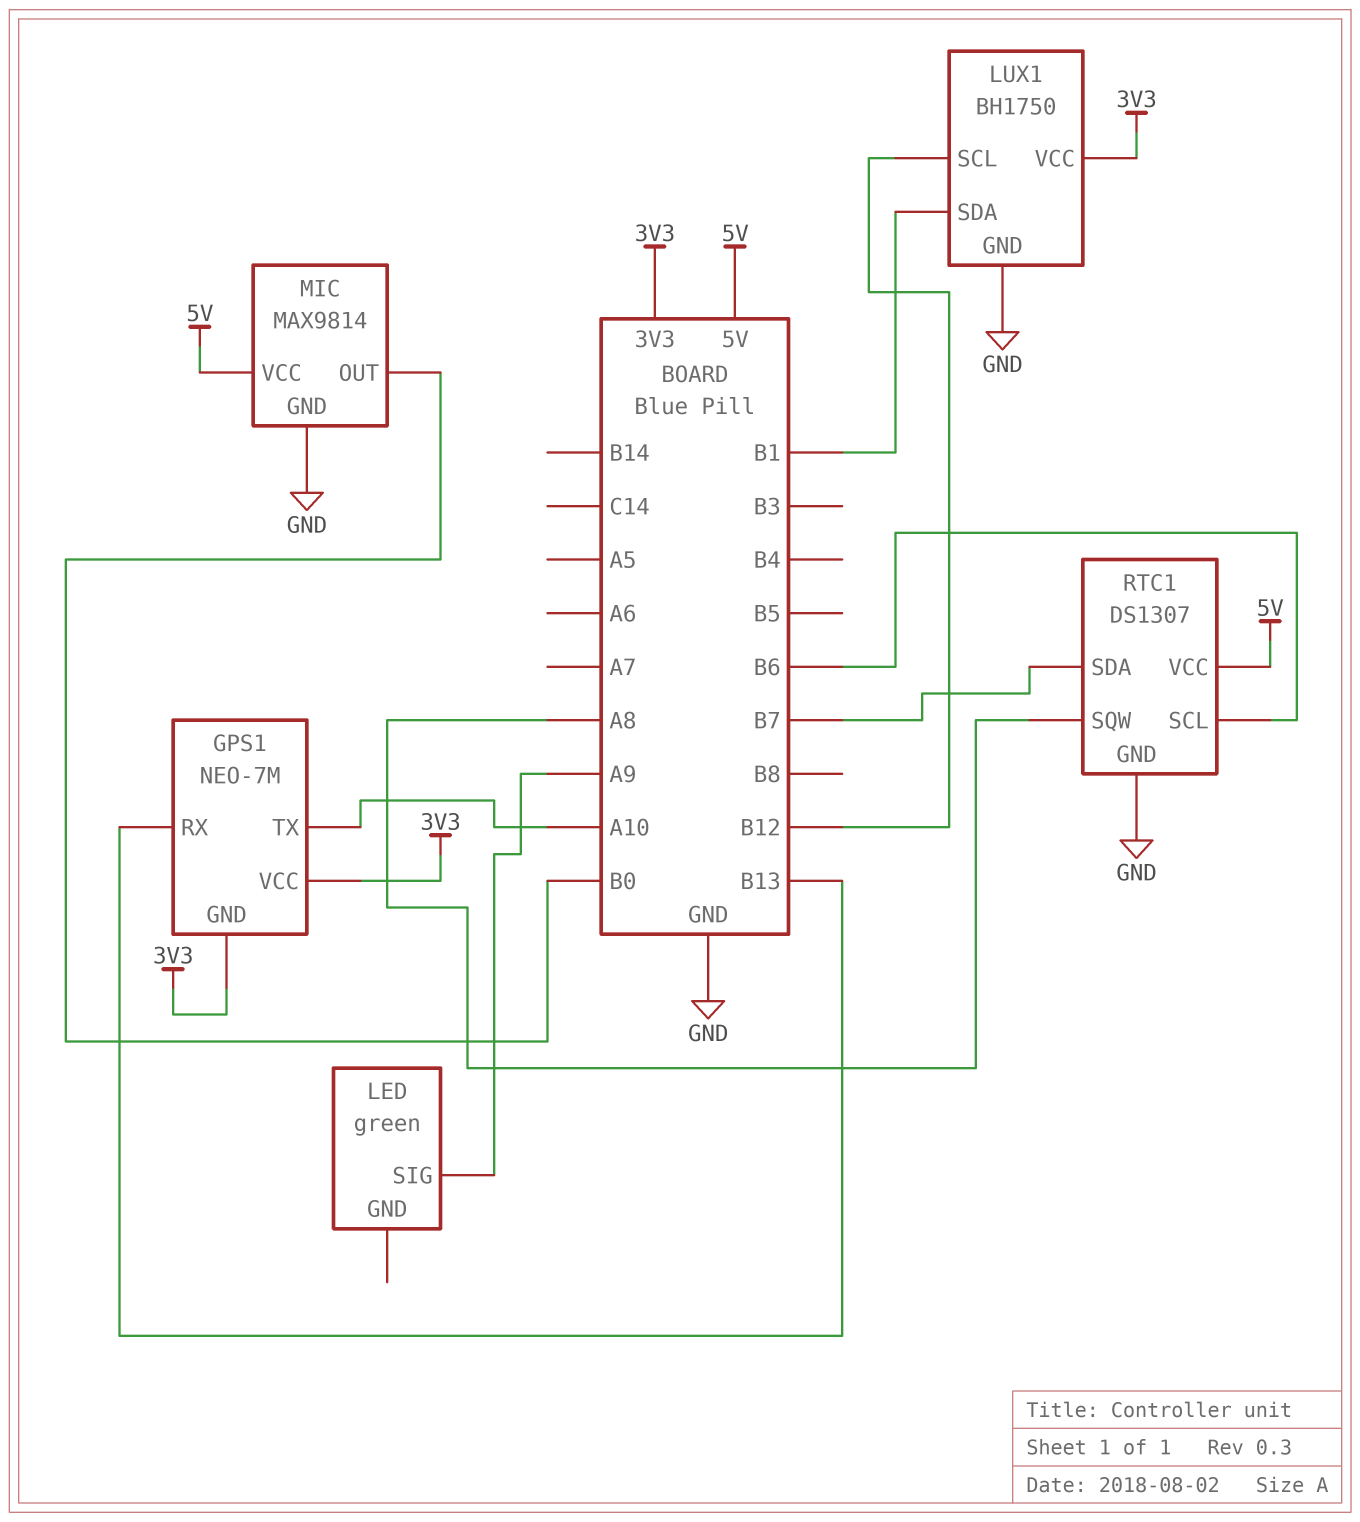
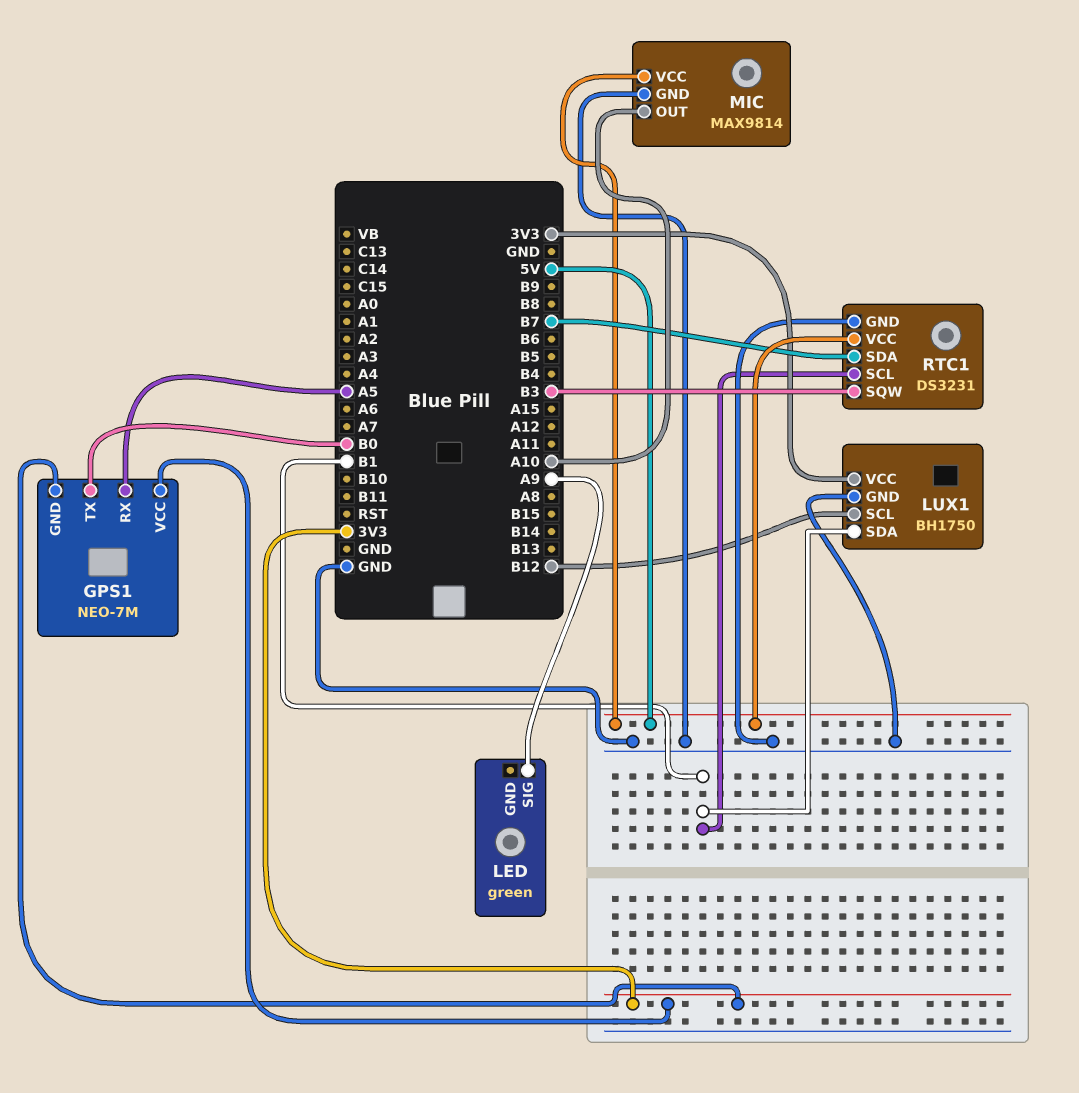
GPS1 pin RX: B13 -> A5
GPS1 pin TX: A10 -> B0
MIC pin OUT: B0 -> A10
RTC1: DS1307 -> DS3231
RTC1 pin SCL: B6 -> B1
RTC1 pin SQW: A8 -> B3

